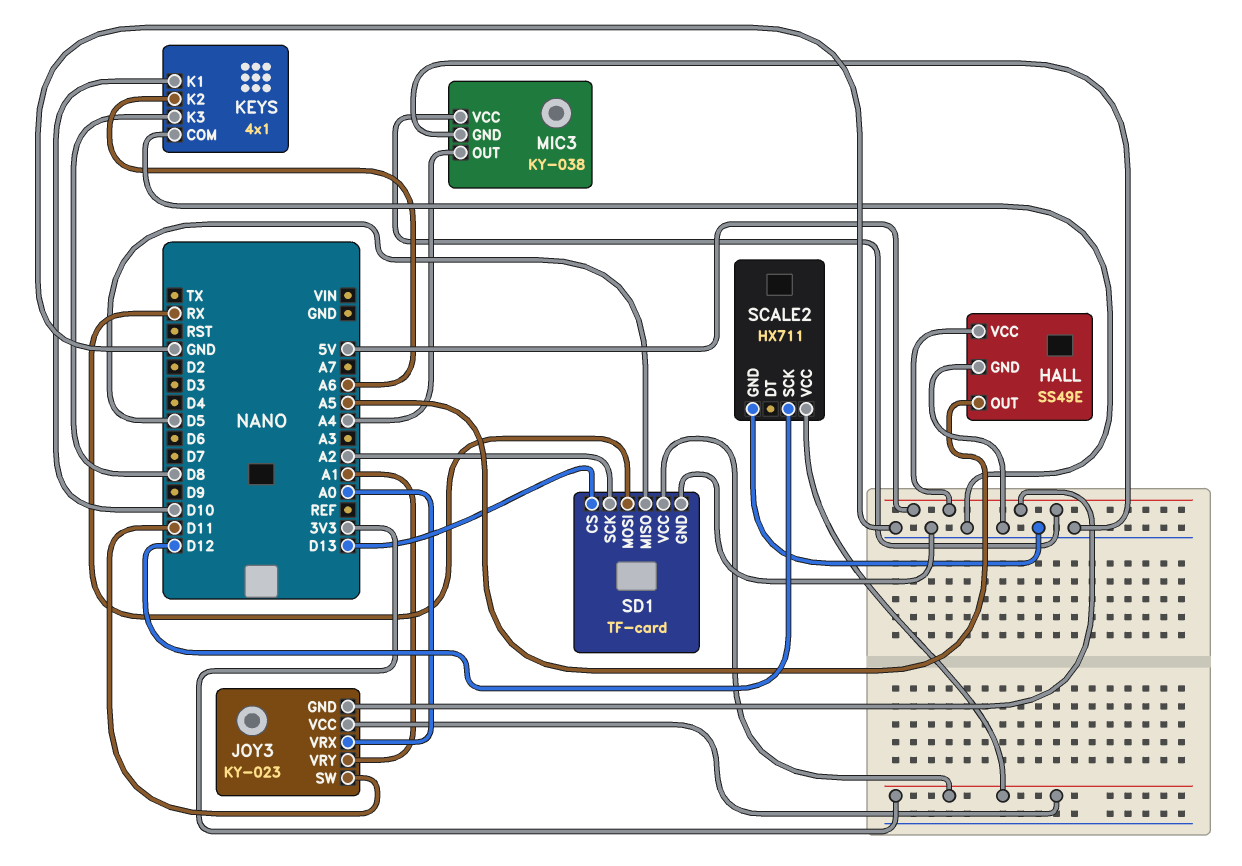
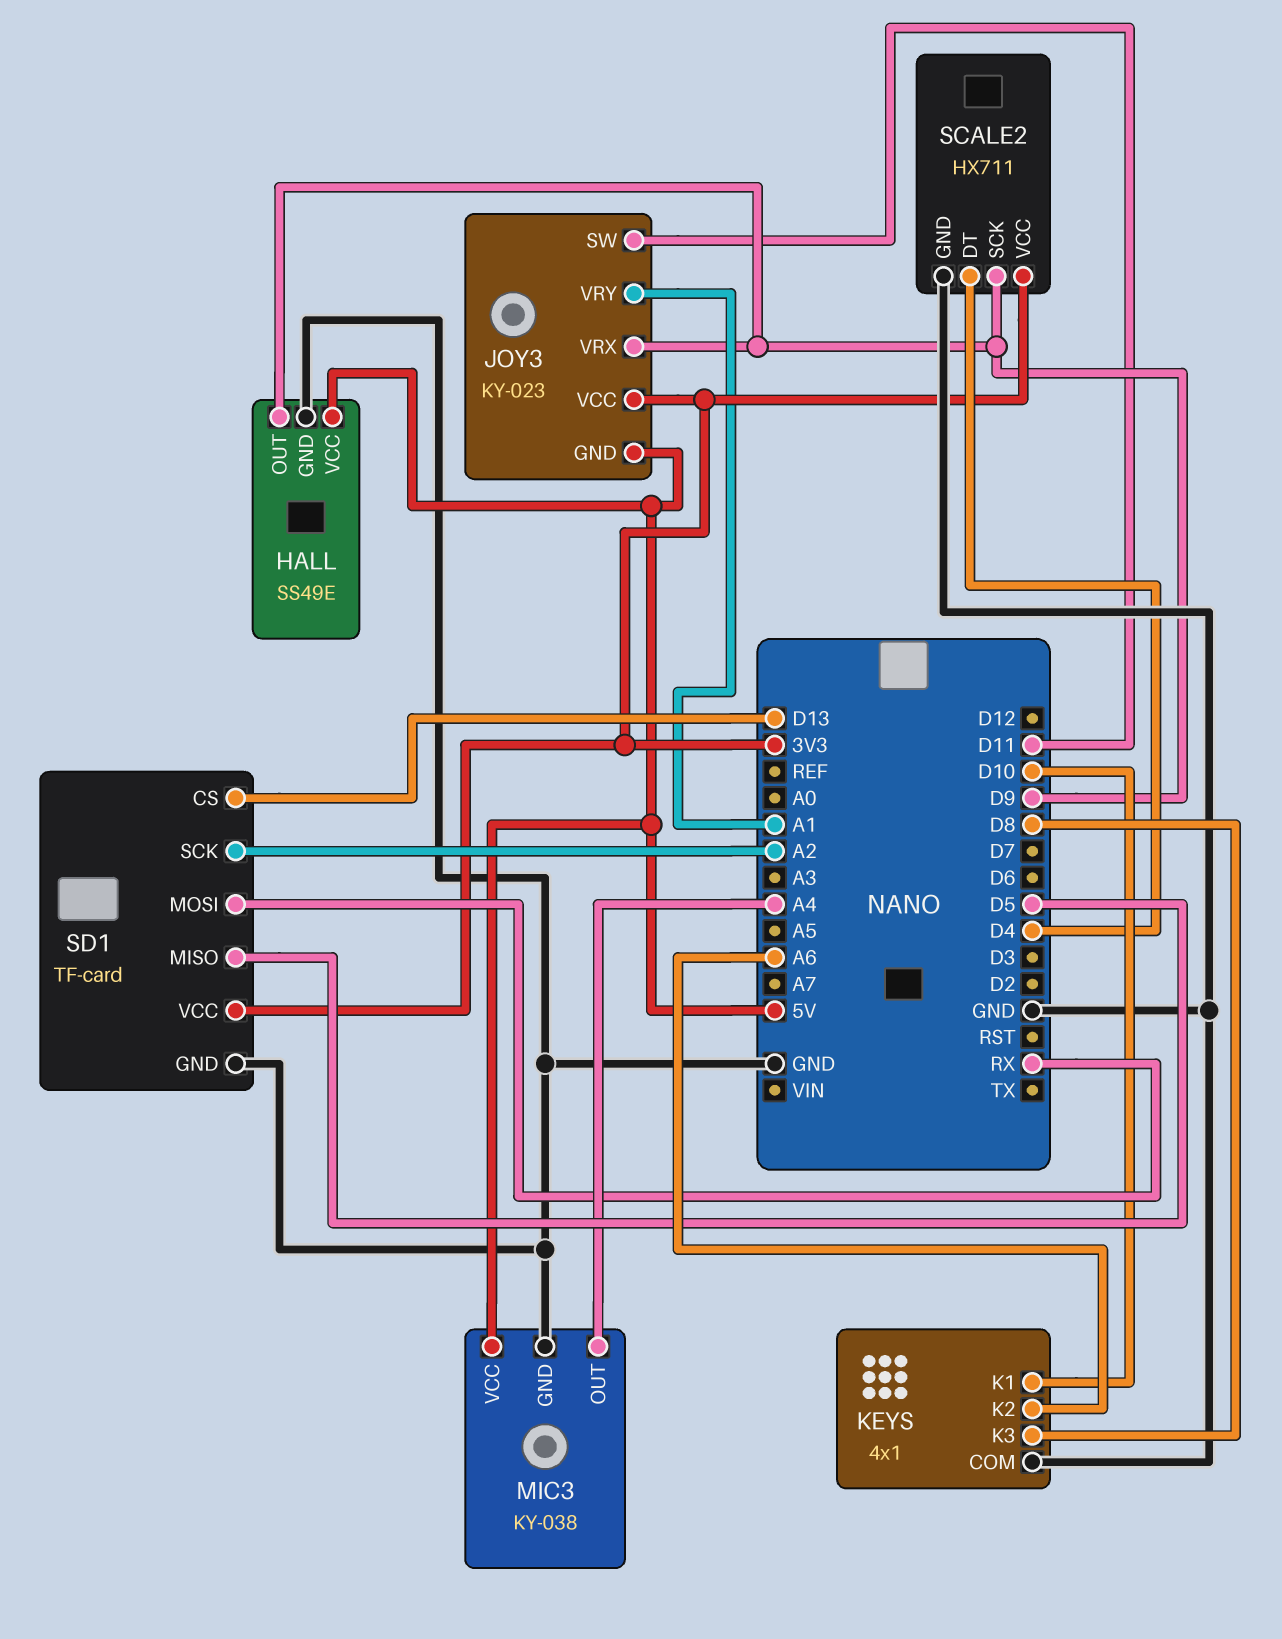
HALL pin OUT: A5 -> D9
JOY3 pin VRX: A0 -> D9
SCALE2 pin DT: none -> D4
SCALE2 pin SCK: D12 -> D9

